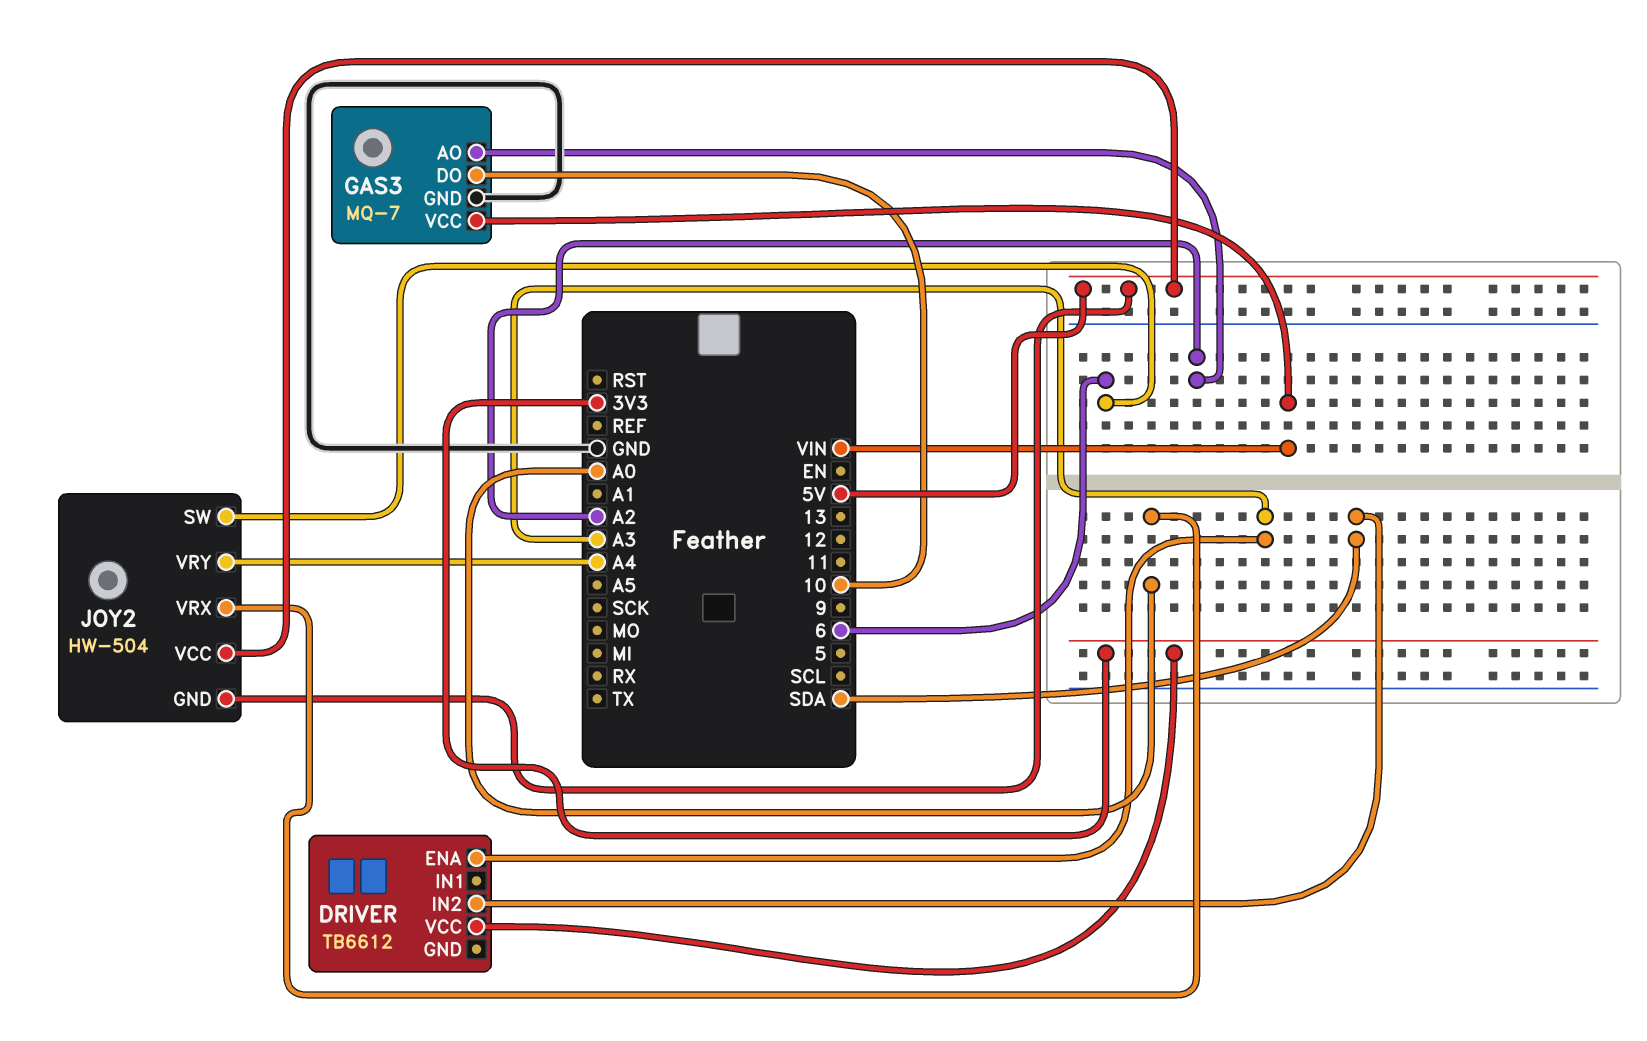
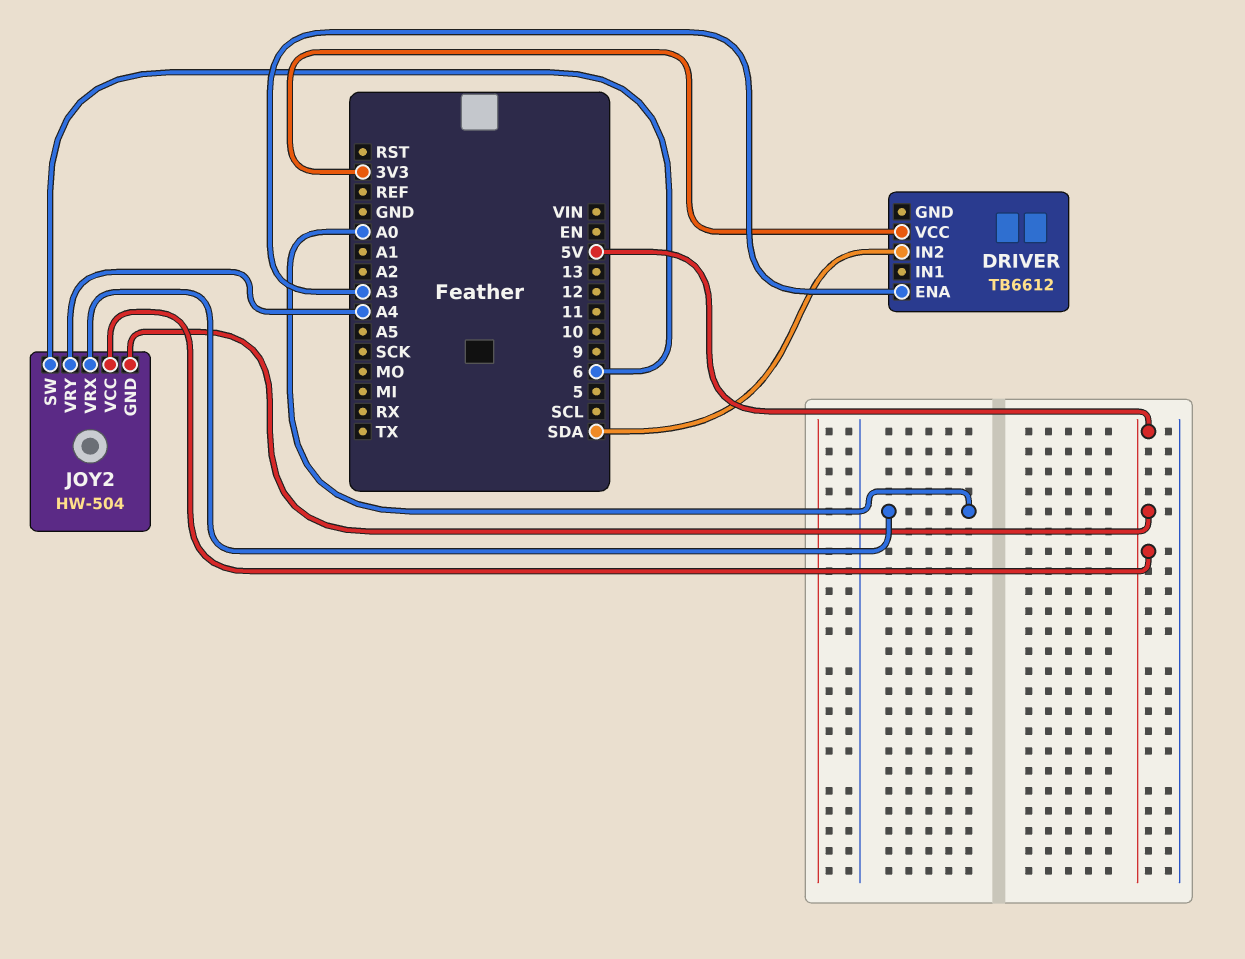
GAS3: MQ-7 -> none
GAS3 pin AO: A2 -> none
GAS3 pin DO: 10 -> none
GAS3 pin GND: GND -> none
GAS3 pin VCC: VIN -> none

